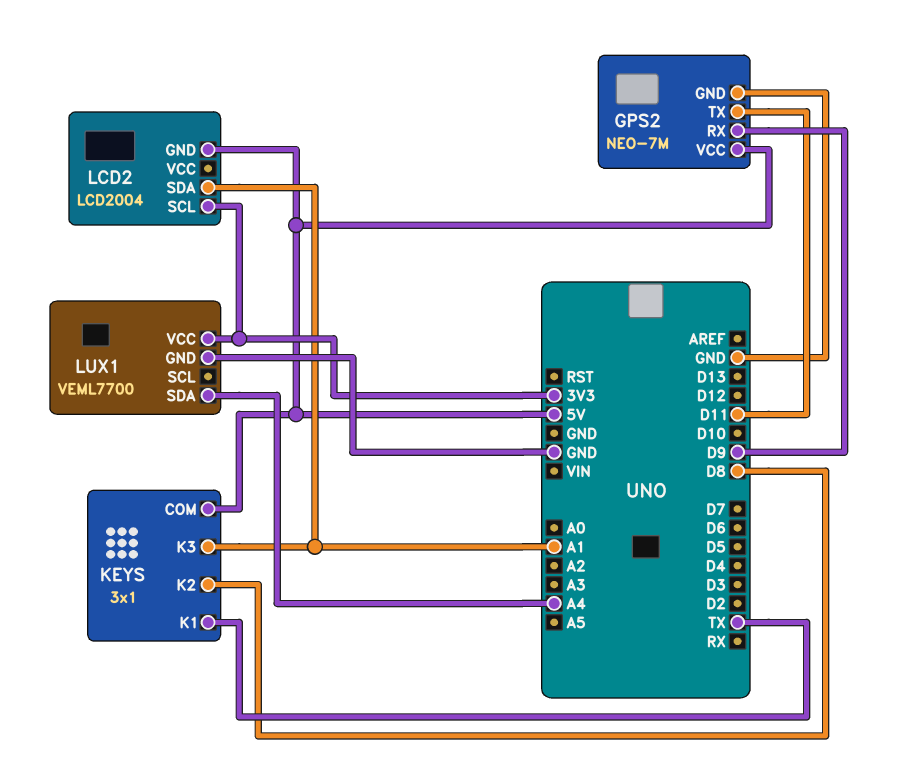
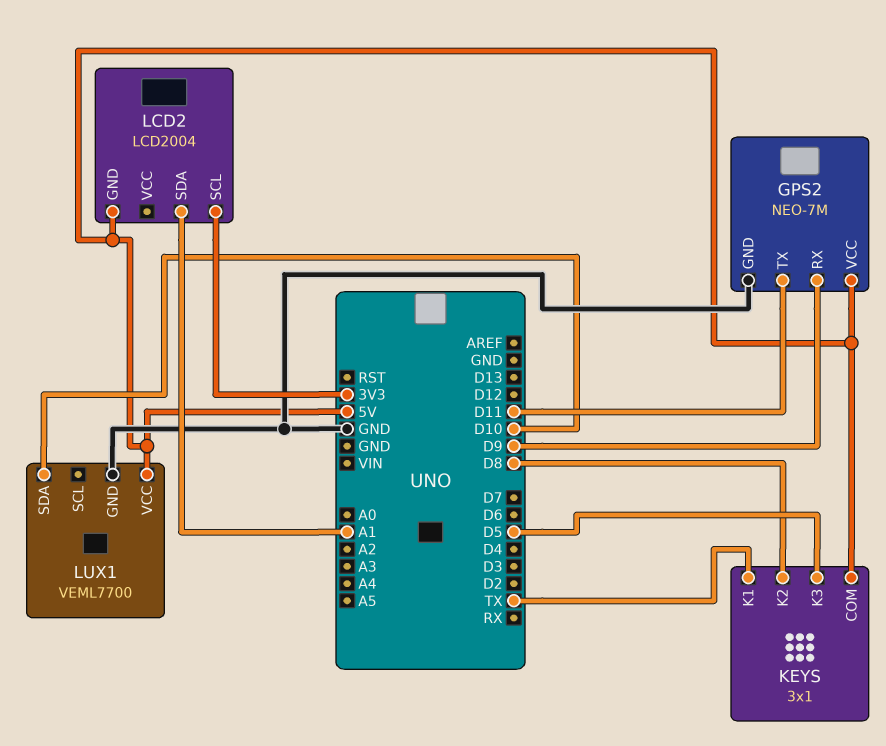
KEYS pin K3: A1 -> D5
LUX1 pin SDA: A4 -> D10
LUX1 pin VCC: 3V3 -> 5V

